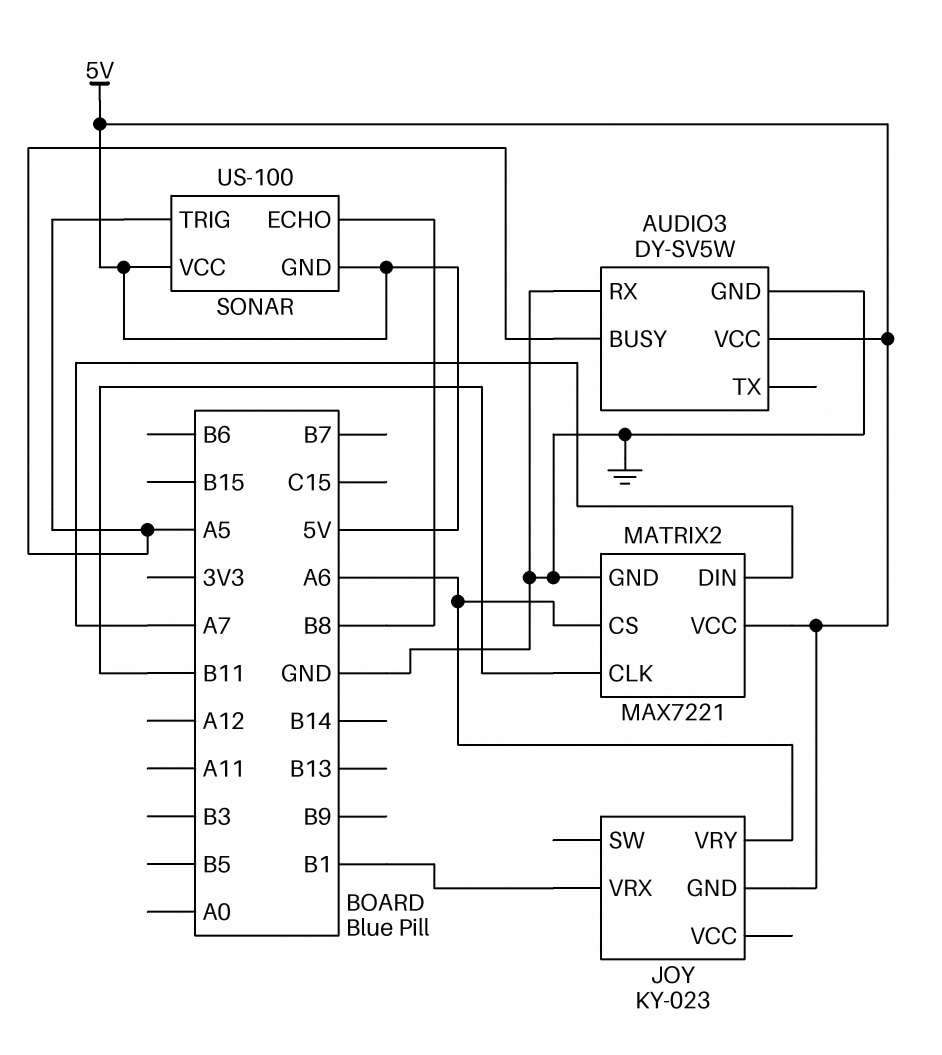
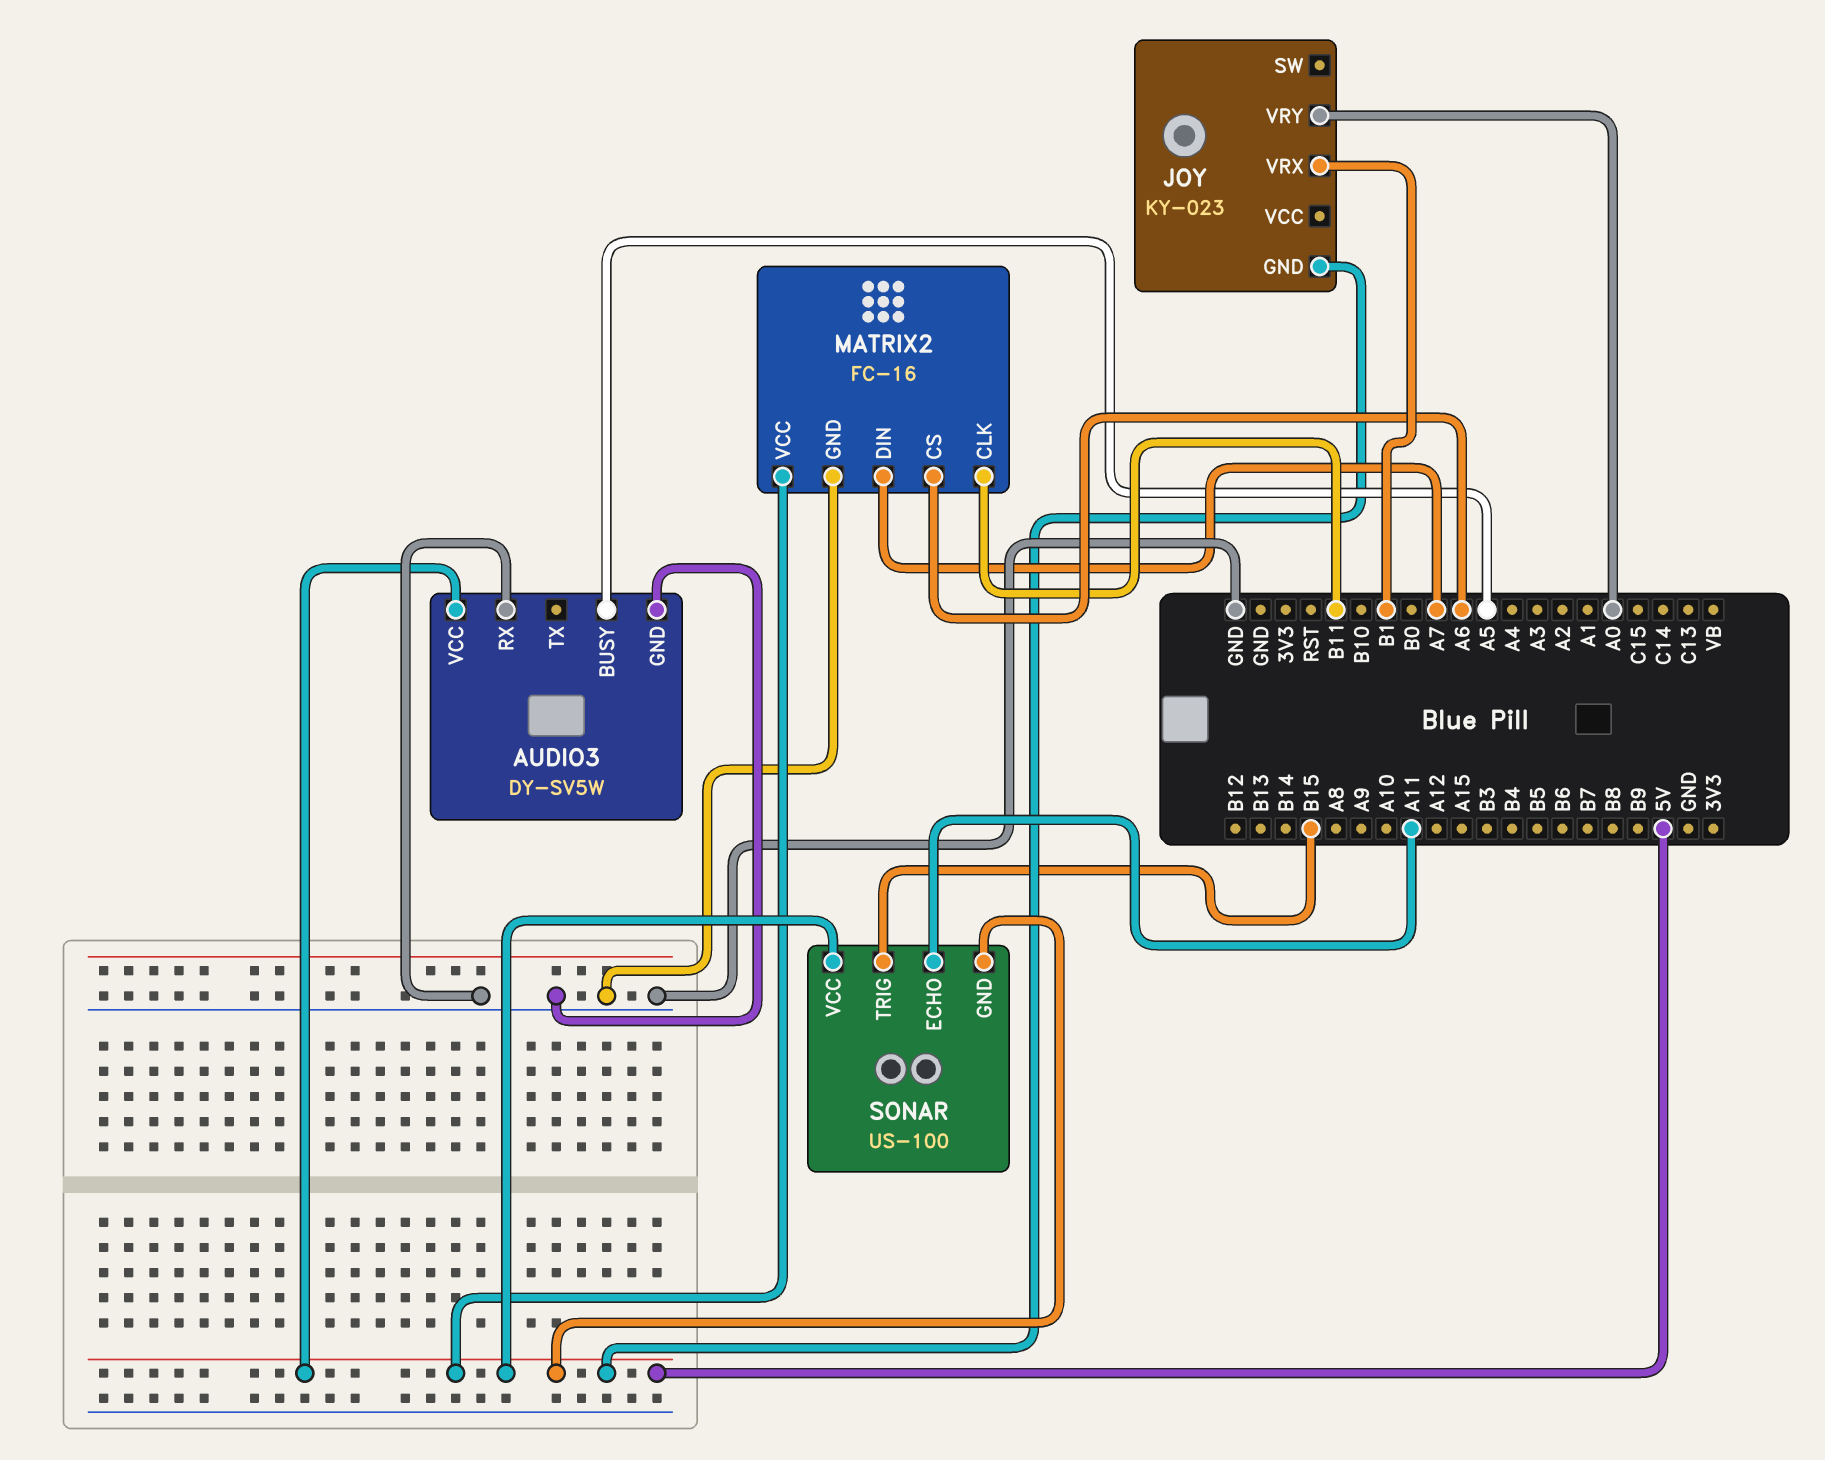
JOY pin VRY: A6 -> A0
MATRIX2: MAX7221 -> FC-16
SONAR pin ECHO: B8 -> A11
SONAR pin TRIG: A5 -> B15

